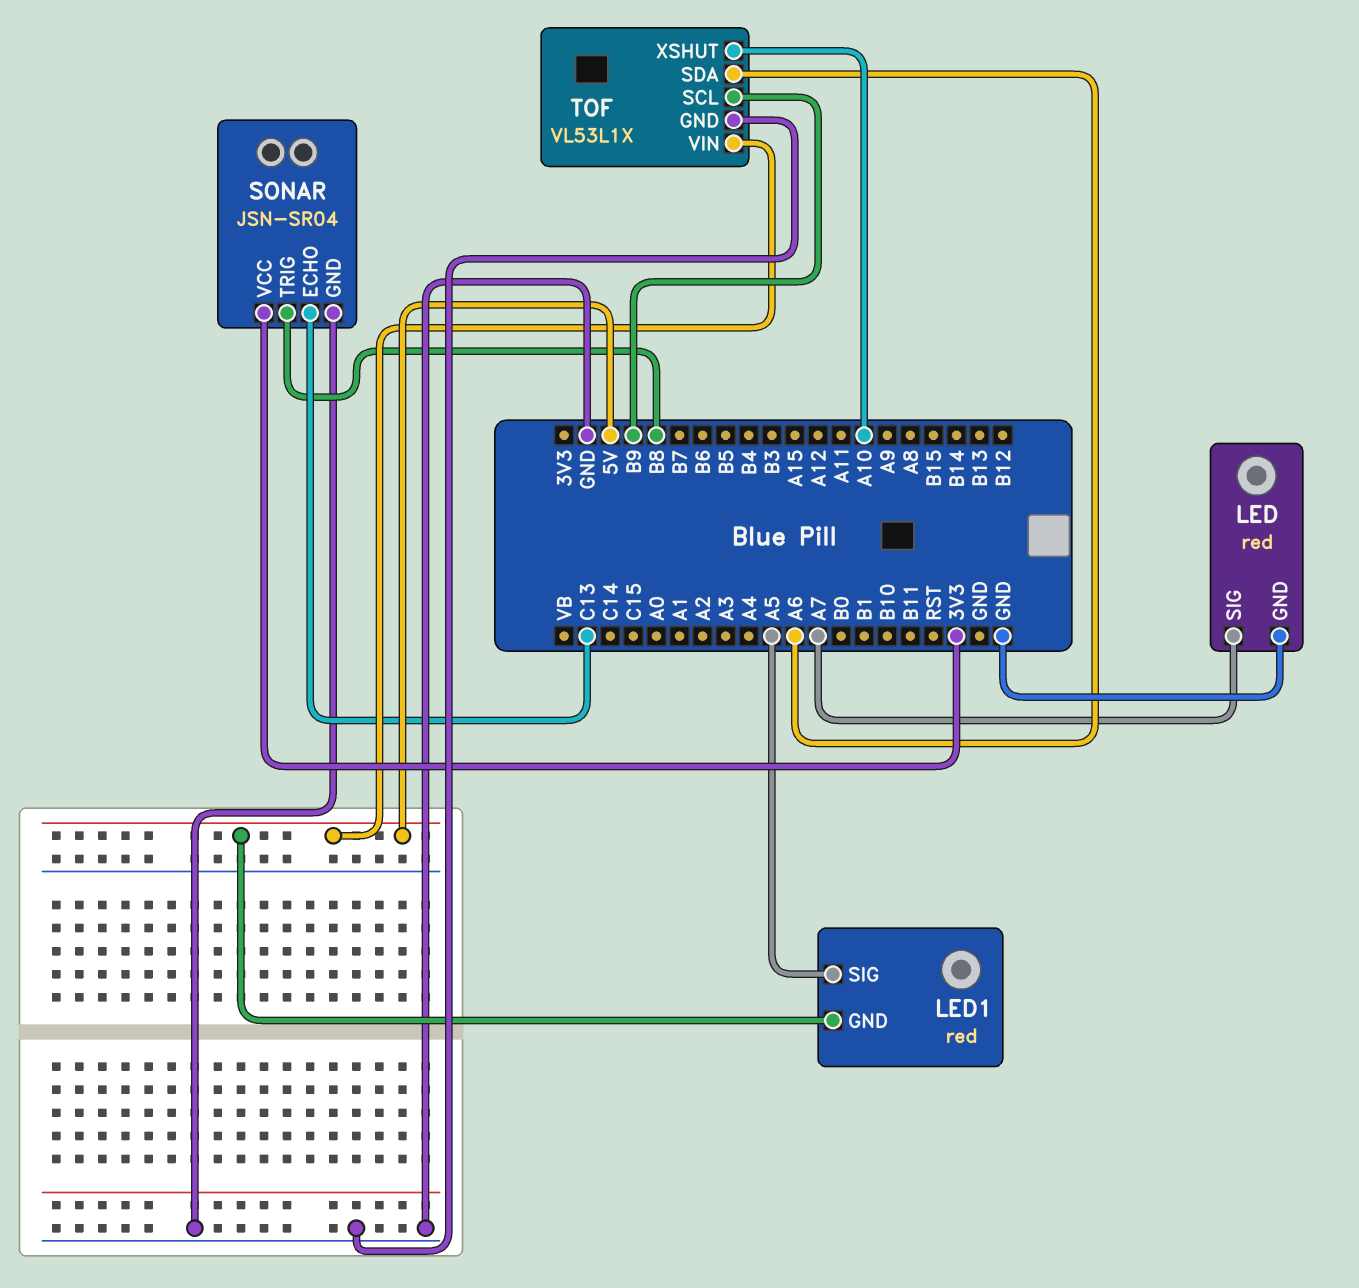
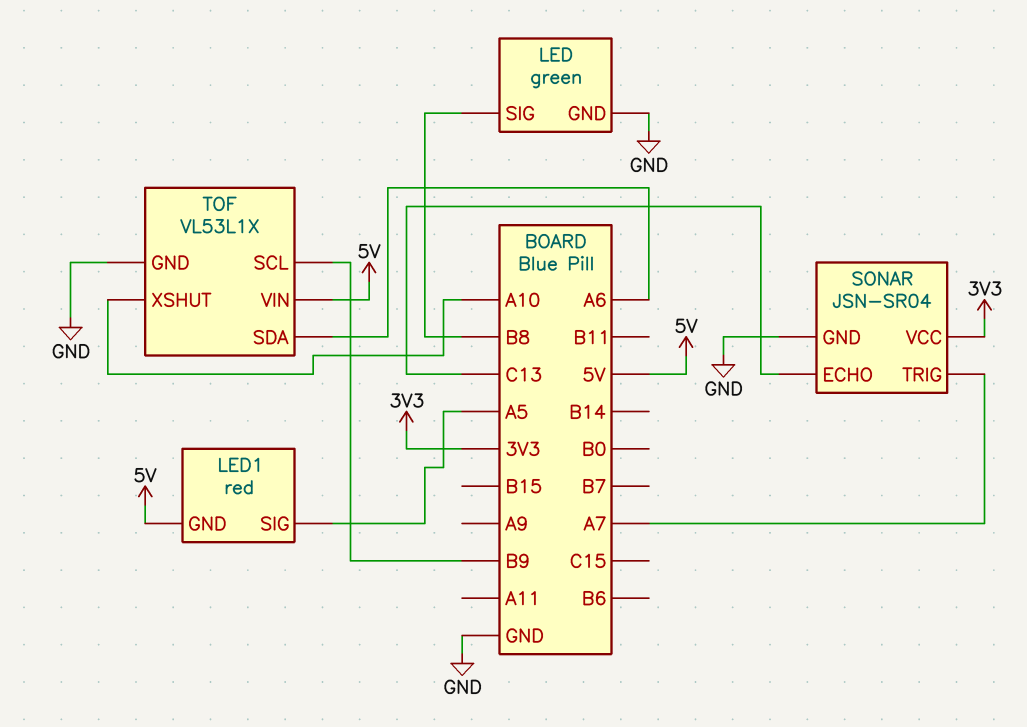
LED: red -> green
LED pin SIG: A7 -> B8
SONAR pin TRIG: B8 -> A7

